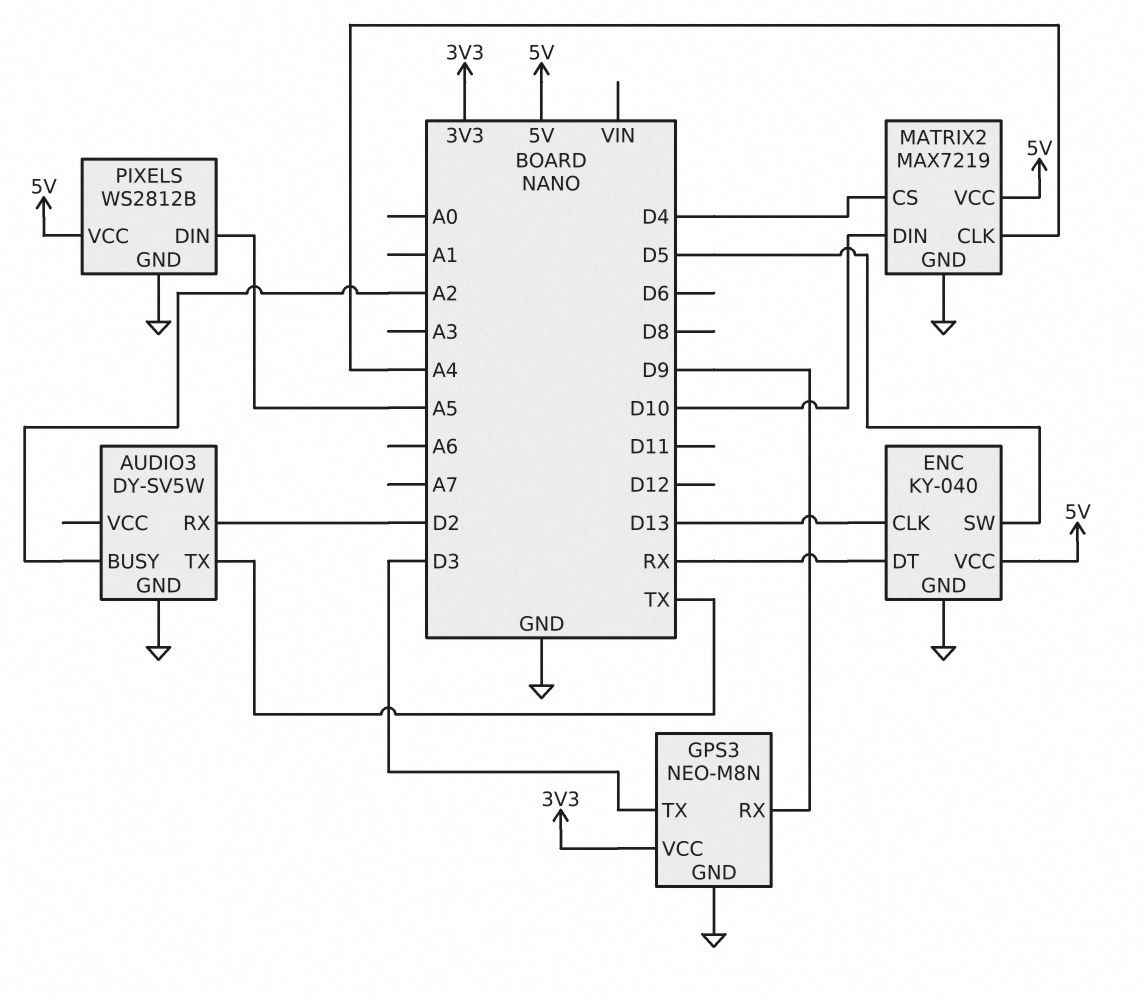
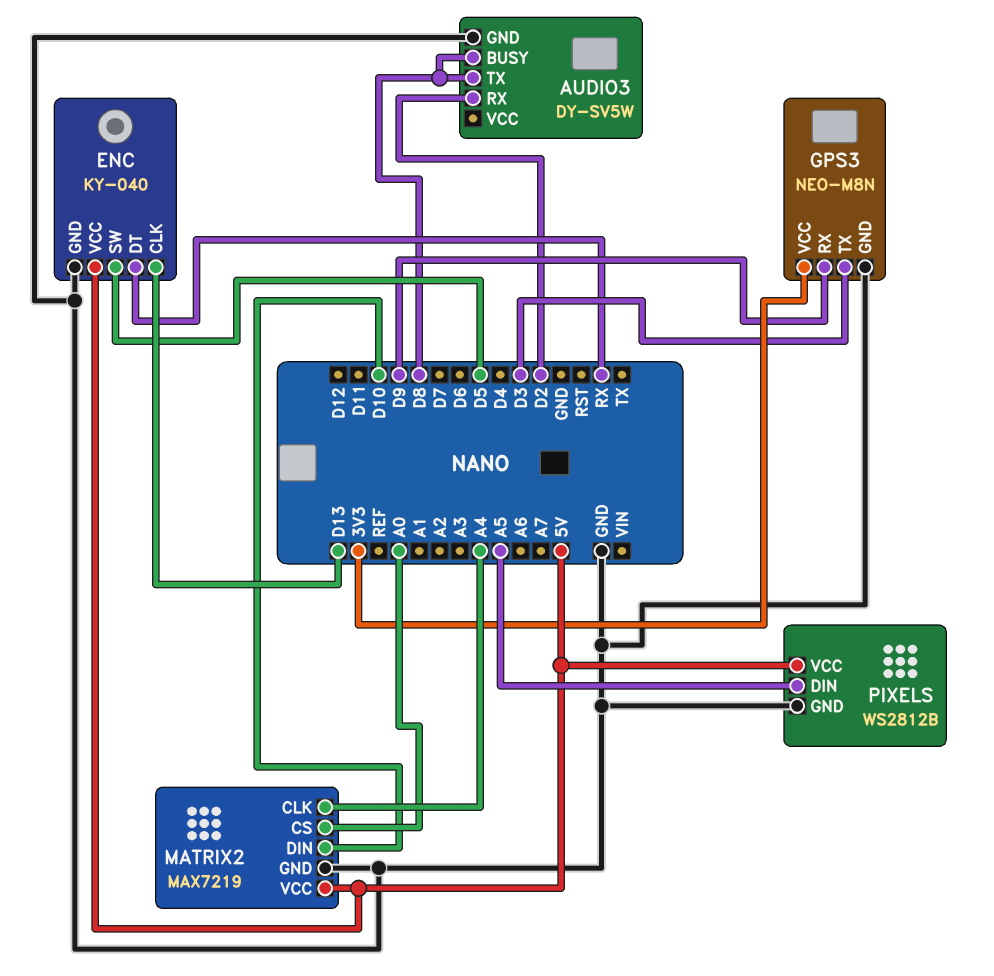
AUDIO3 pin BUSY: A2 -> D8
AUDIO3 pin TX: TX -> D8
MATRIX2 pin CS: D4 -> A0

